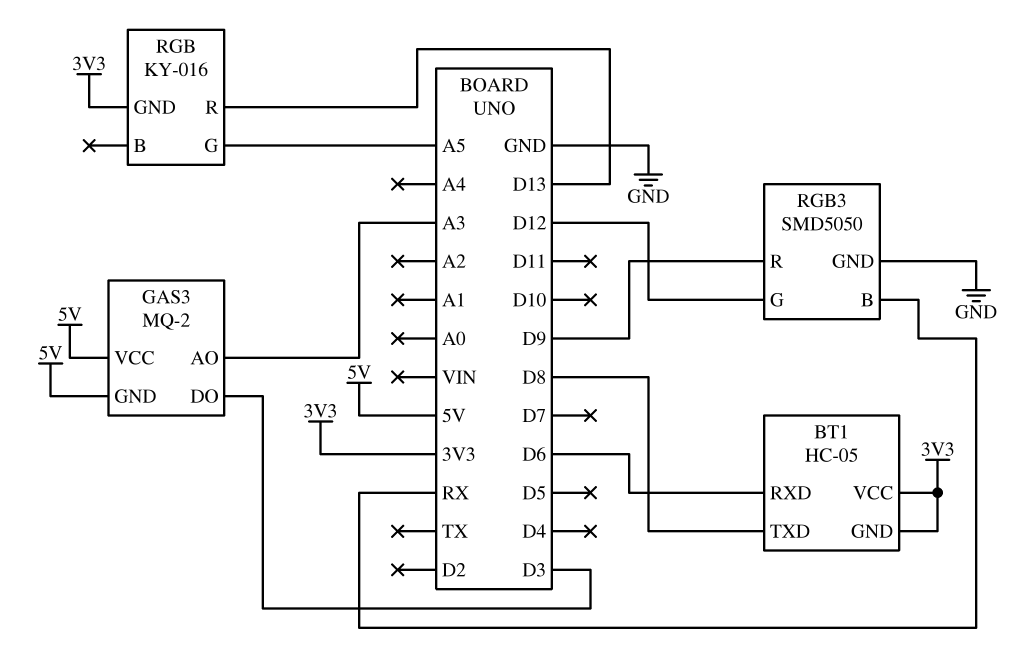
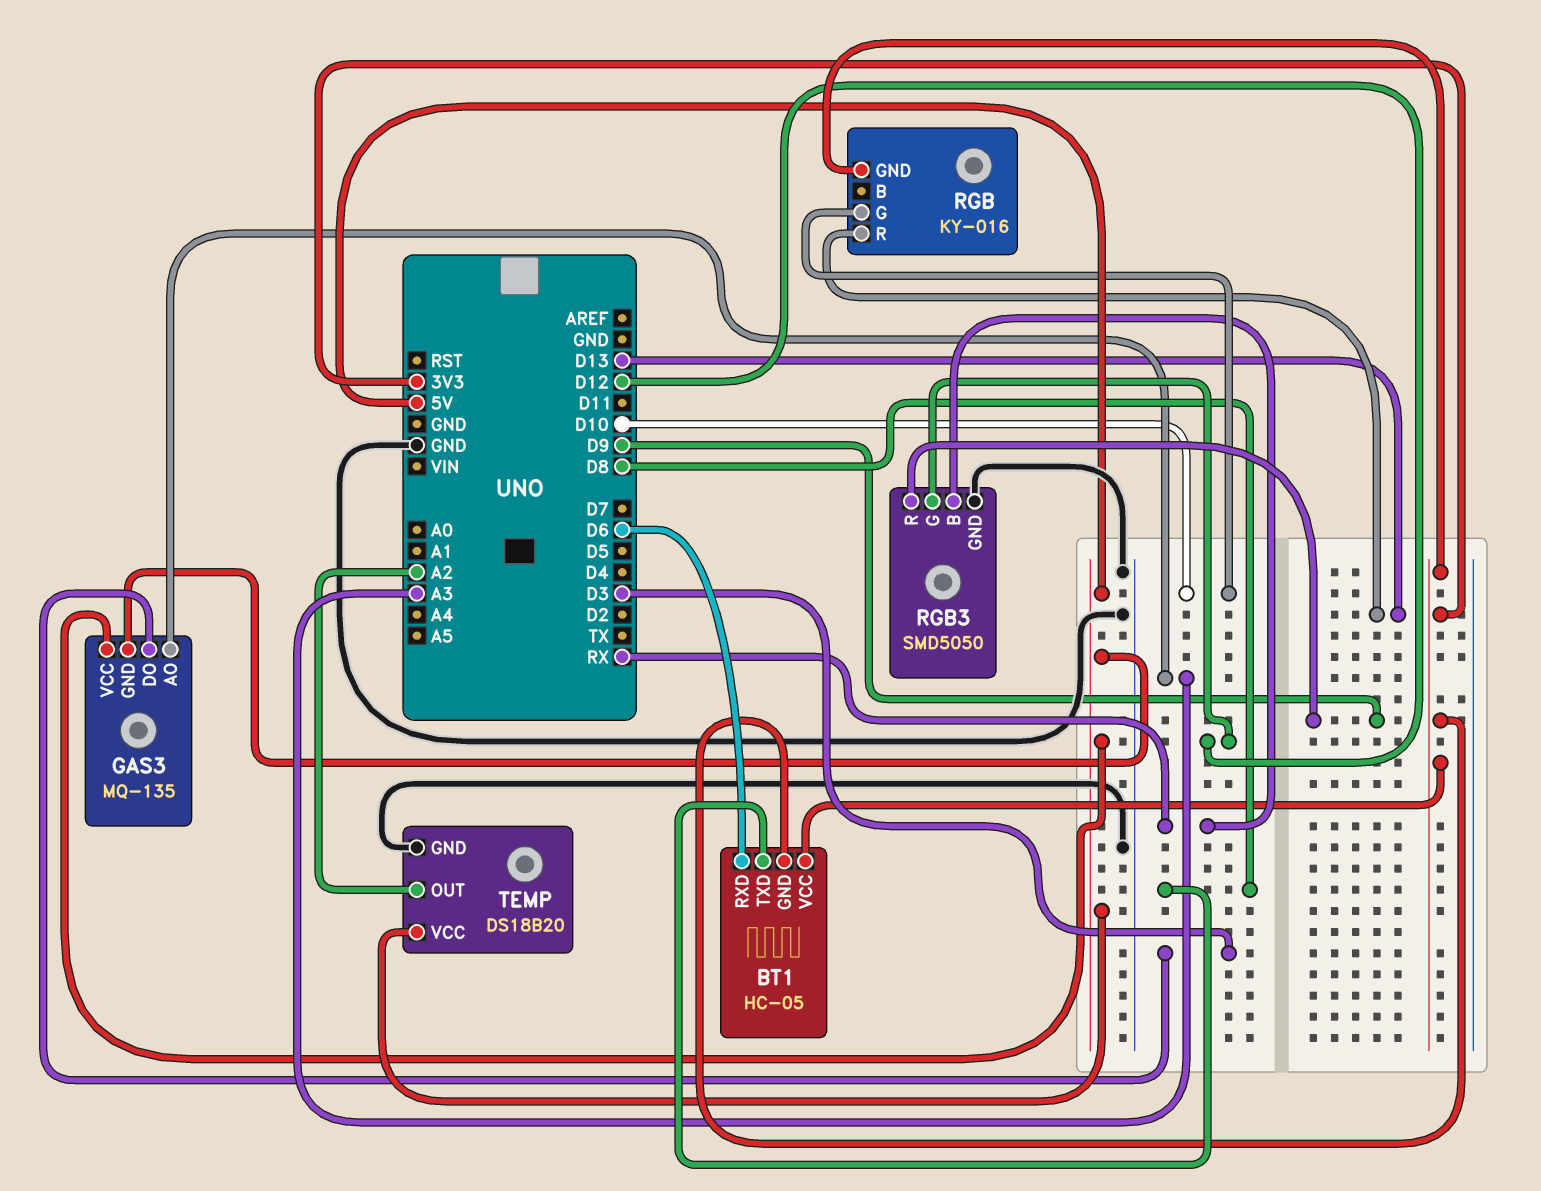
GAS3: MQ-2 -> MQ-135
RGB pin G: A5 -> D10
TEMP: none -> DS18B20
TEMP pin GND: none -> GND
TEMP pin OUT: none -> A2
TEMP pin VCC: none -> 5V

